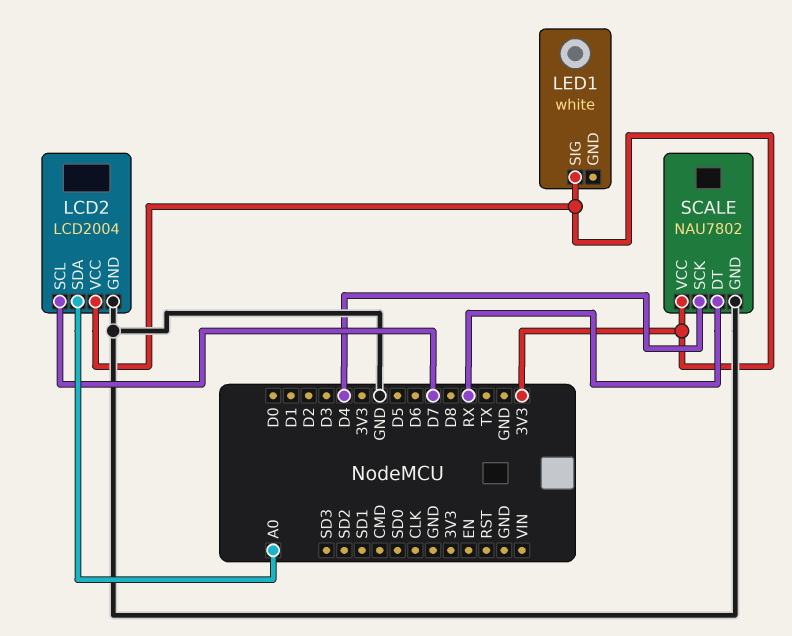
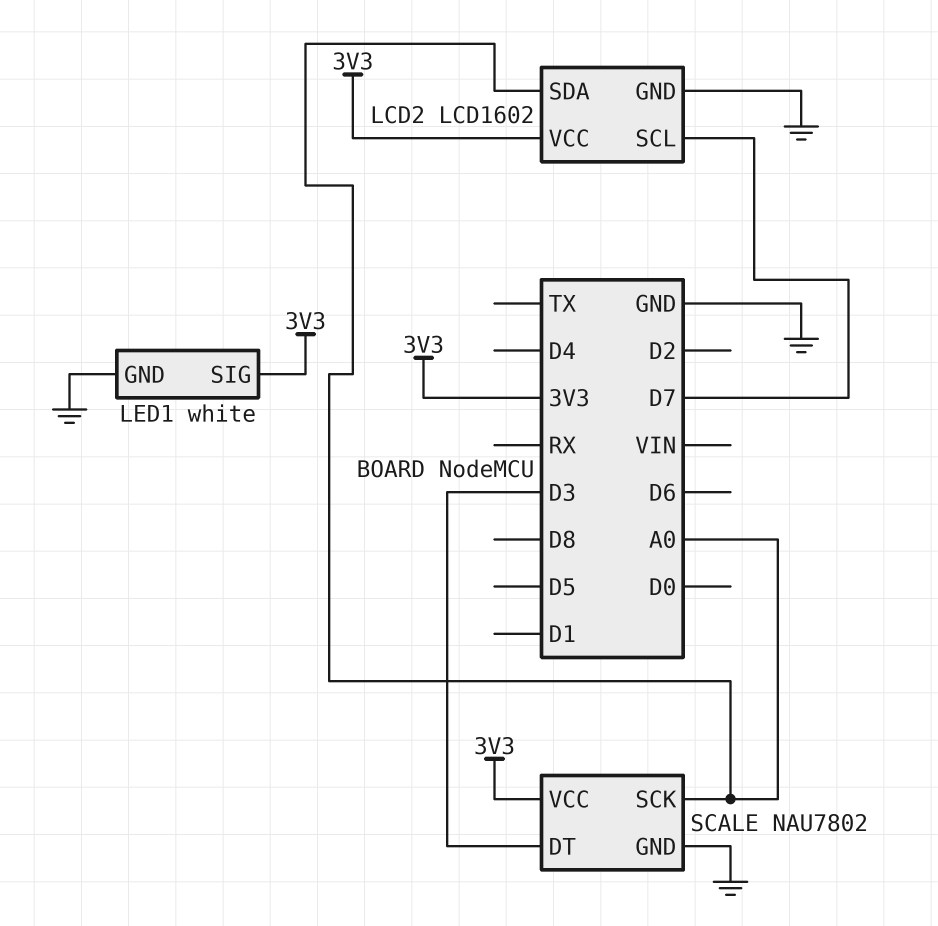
LCD2: LCD2004 -> LCD1602
LED1 pin GND: none -> GND
SCALE pin DT: RX -> D3
SCALE pin SCK: D4 -> A0

